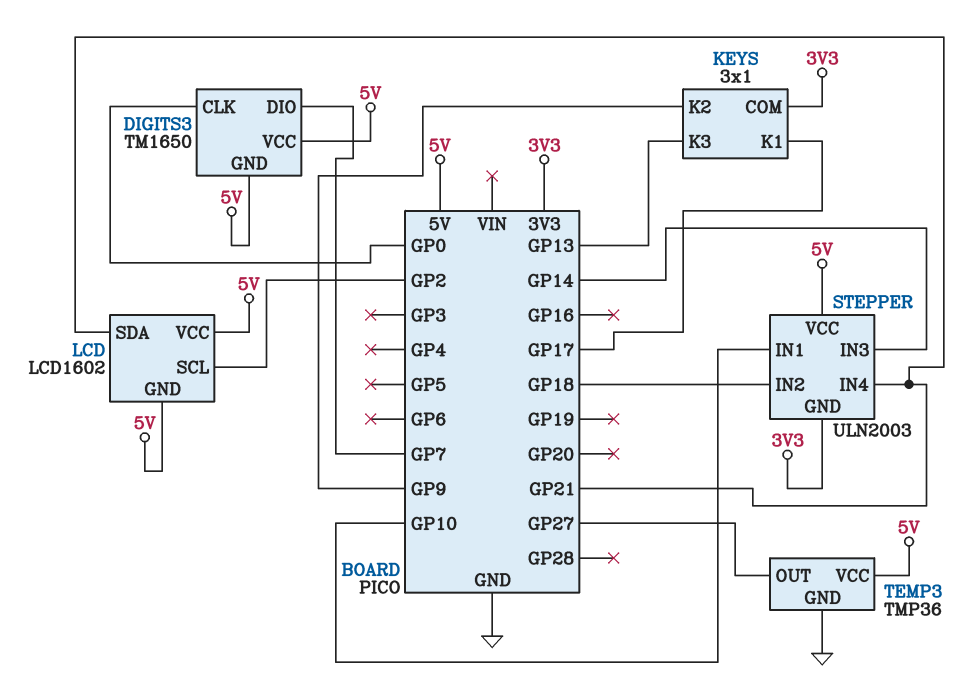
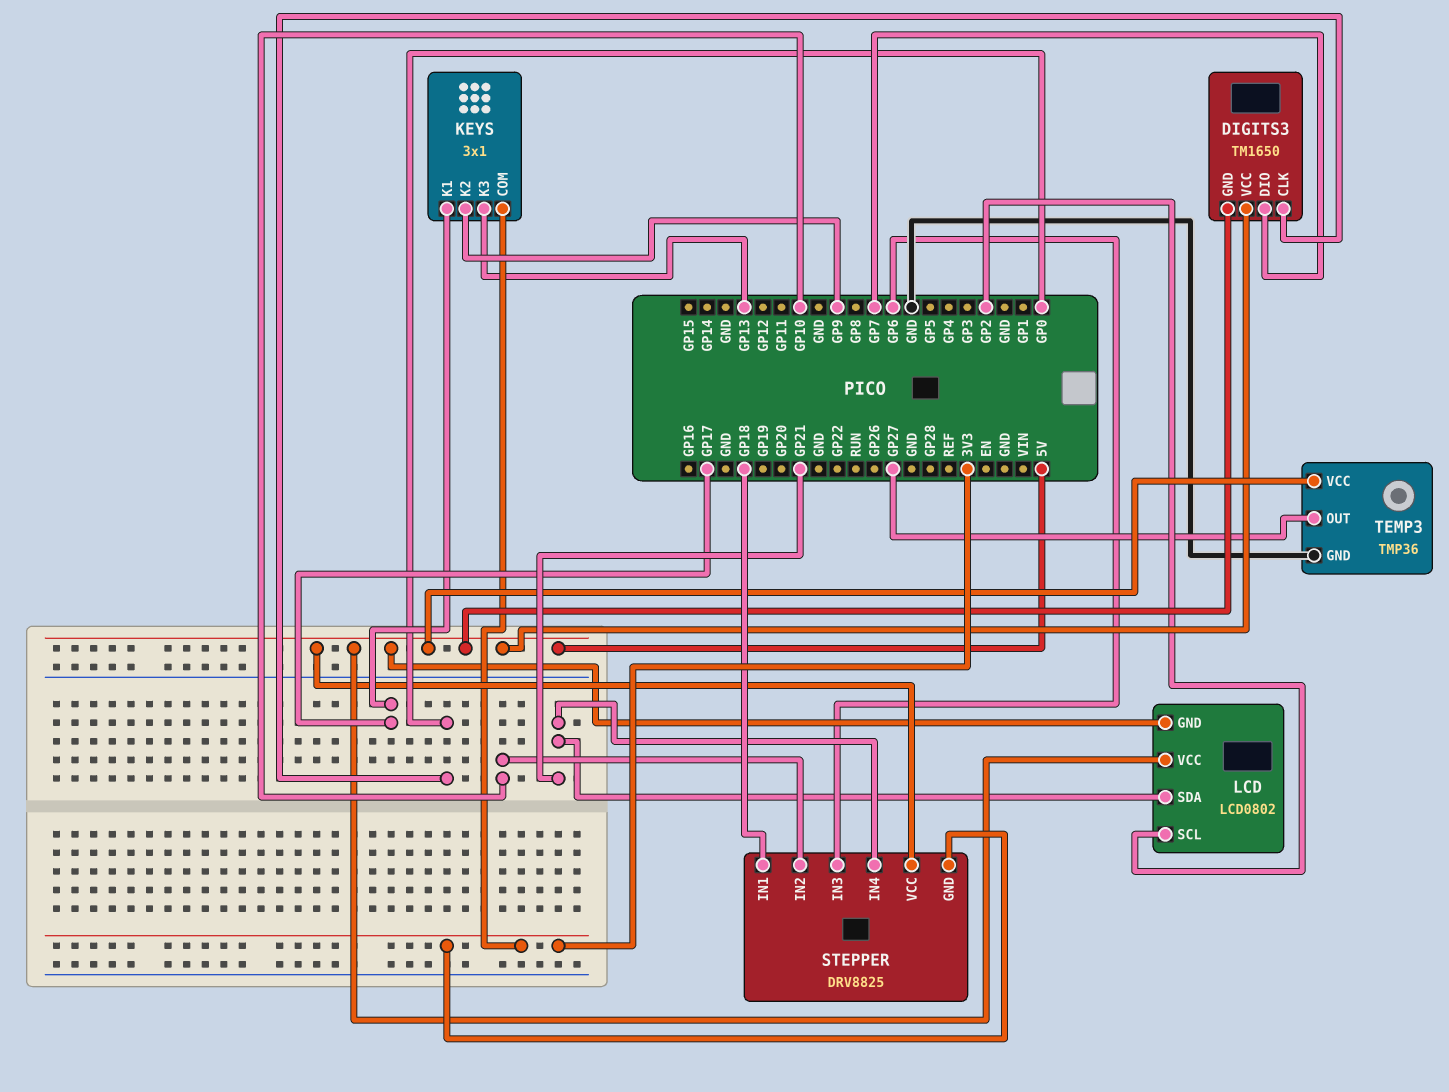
LCD: LCD1602 -> LCD0802
STEPPER: ULN2003 -> DRV8825
STEPPER pin IN1: GP10 -> GP18
STEPPER pin IN2: GP18 -> GP10
STEPPER pin IN3: GP14 -> GP6

